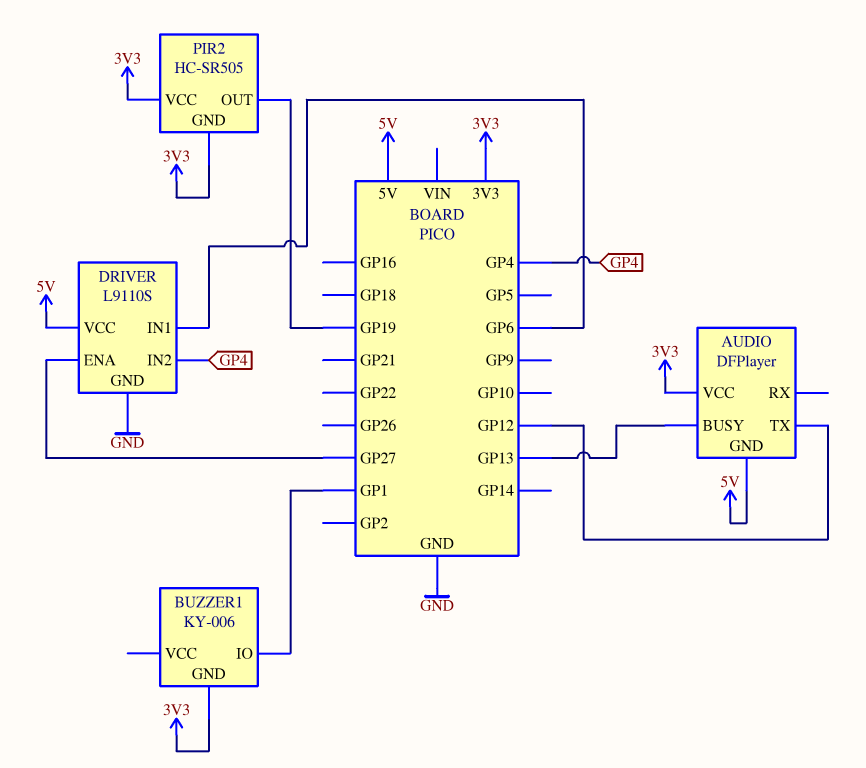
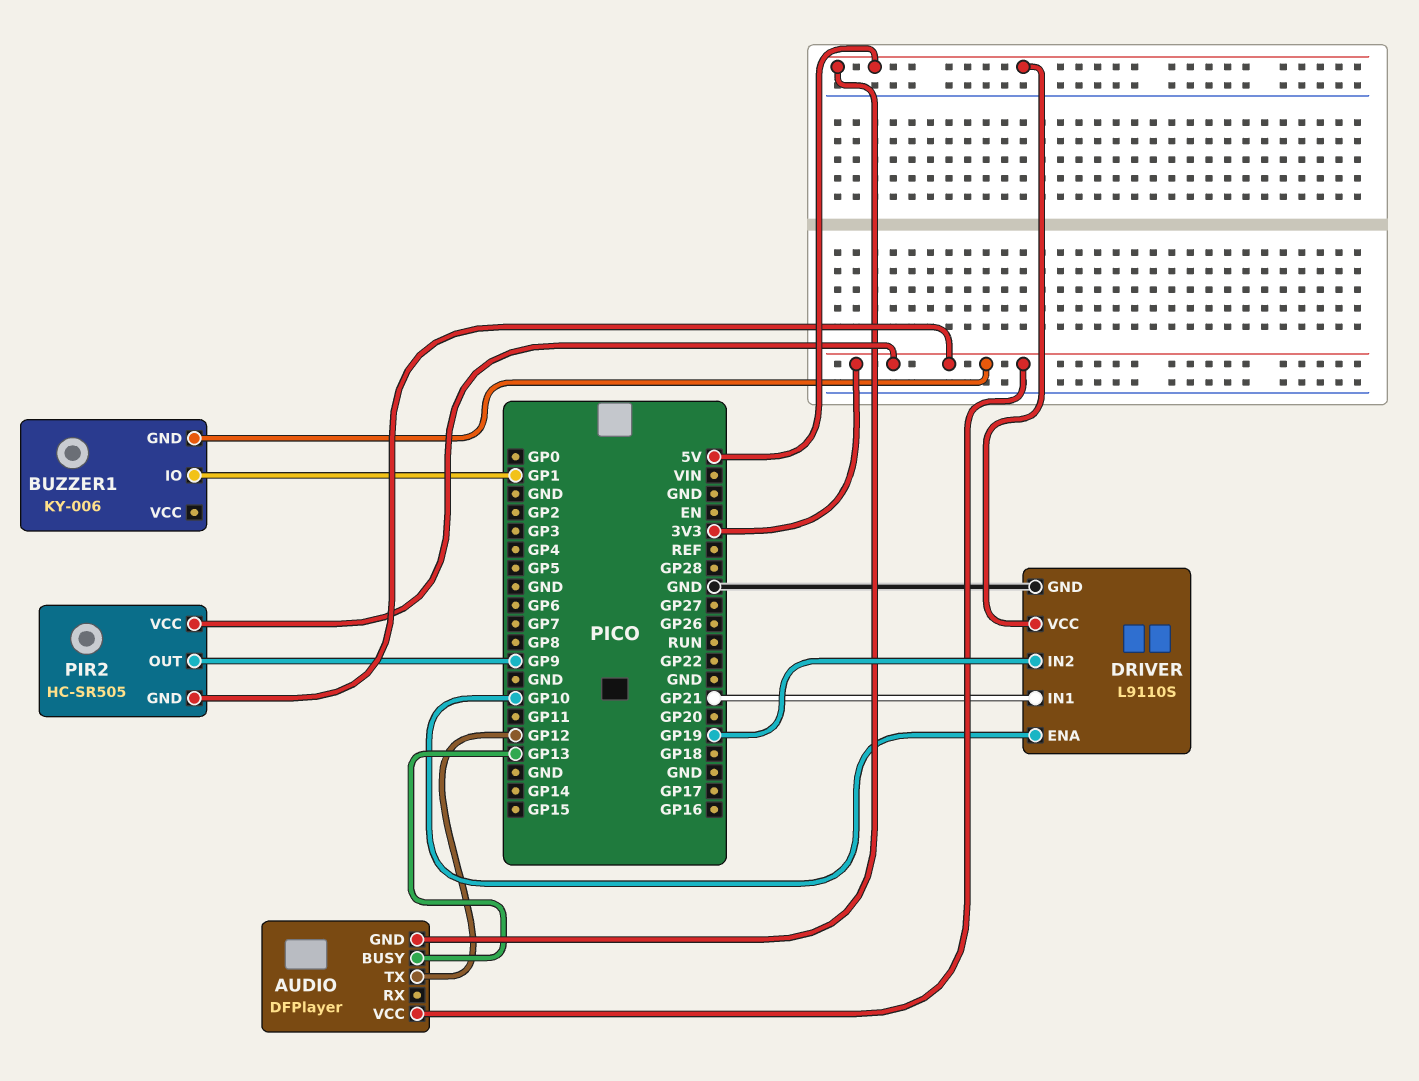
DRIVER pin ENA: GP27 -> GP10
DRIVER pin IN1: GP6 -> GP21
DRIVER pin IN2: GP4 -> GP19
PIR2 pin OUT: GP19 -> GP9

